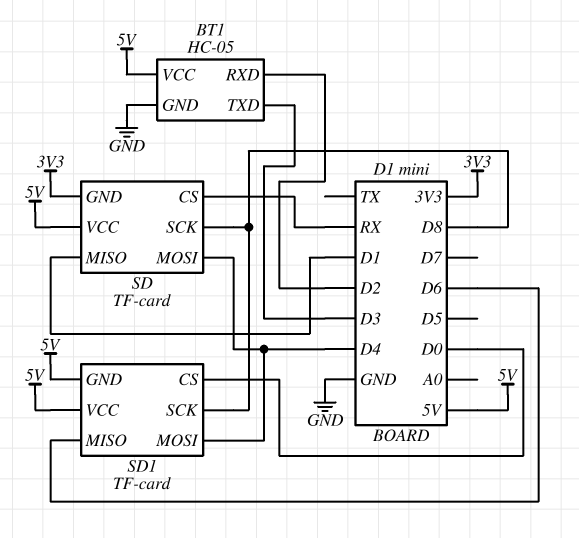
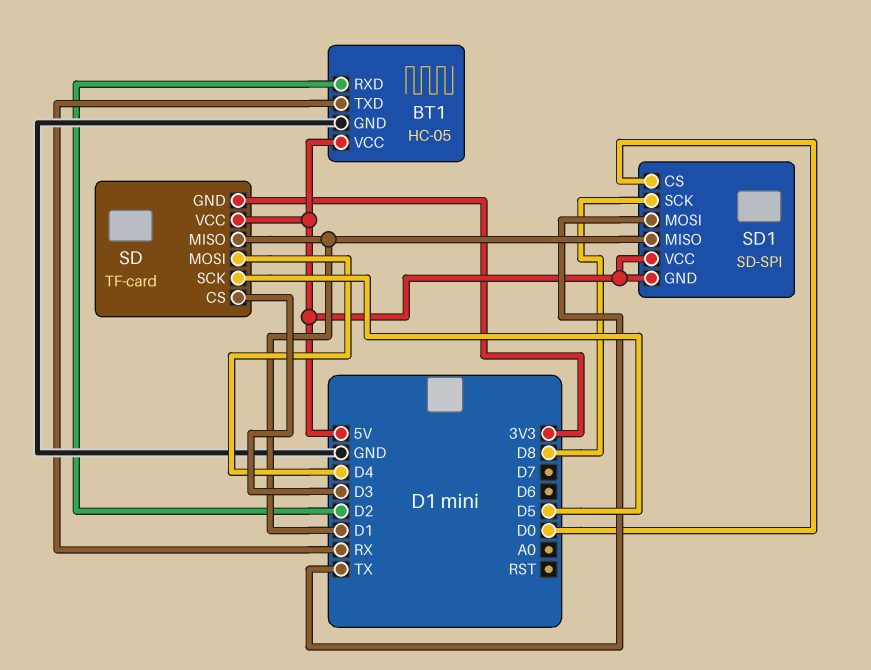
BT1 pin TXD: D3 -> RX
SD pin CS: RX -> D3
SD pin SCK: D8 -> D5
SD1: TF-card -> SD-SPI
SD1 pin MISO: D6 -> D1
SD1 pin MOSI: D4 -> TX

